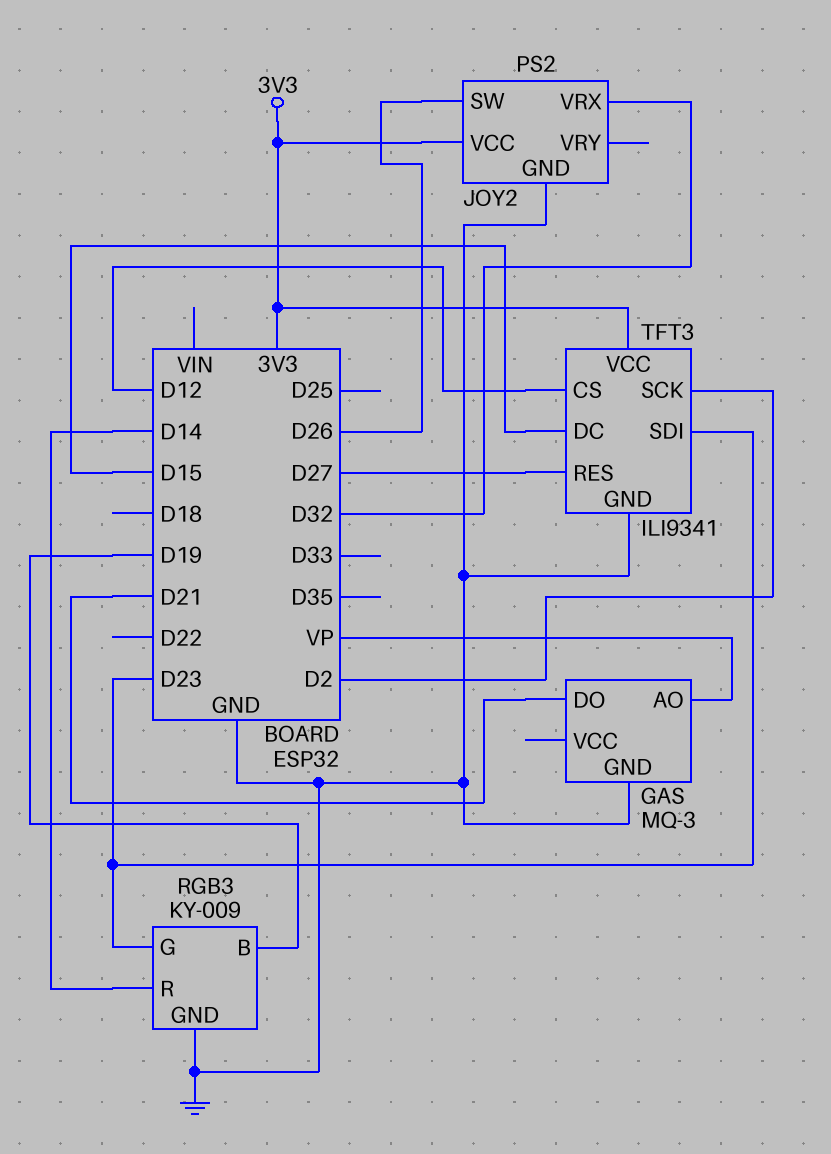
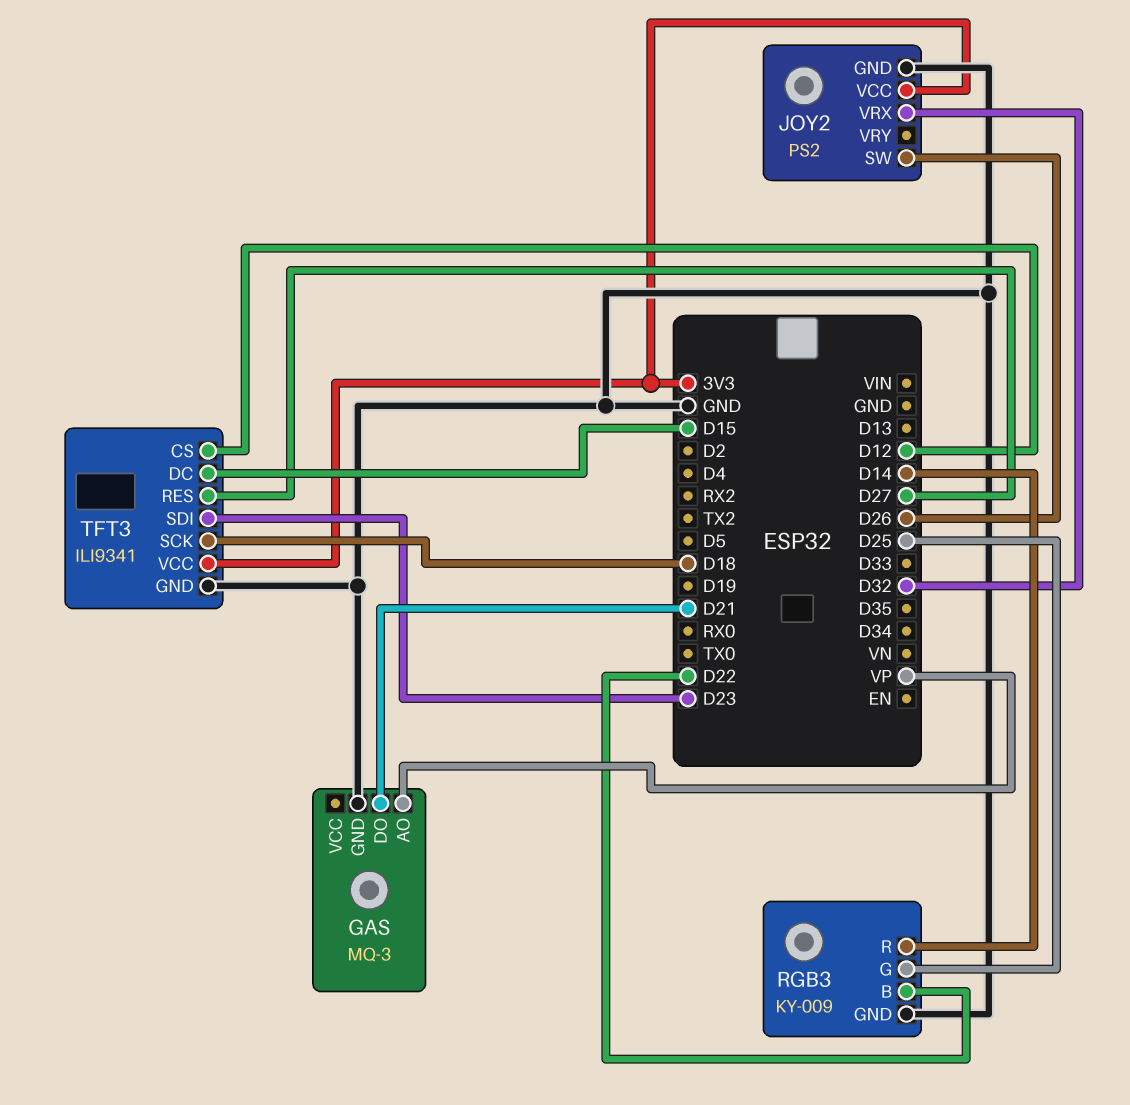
RGB3 pin B: D19 -> D22
RGB3 pin G: D23 -> D25
TFT3 pin SCK: D2 -> D18

